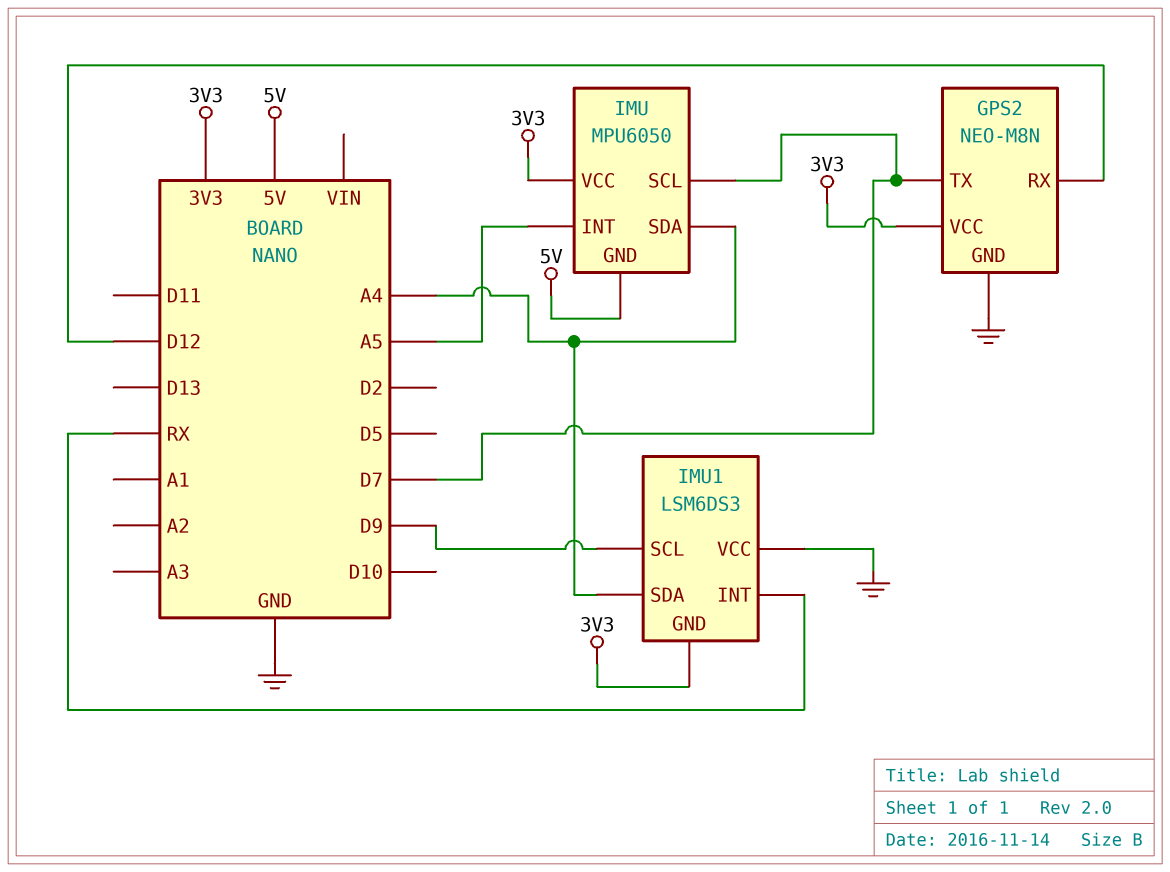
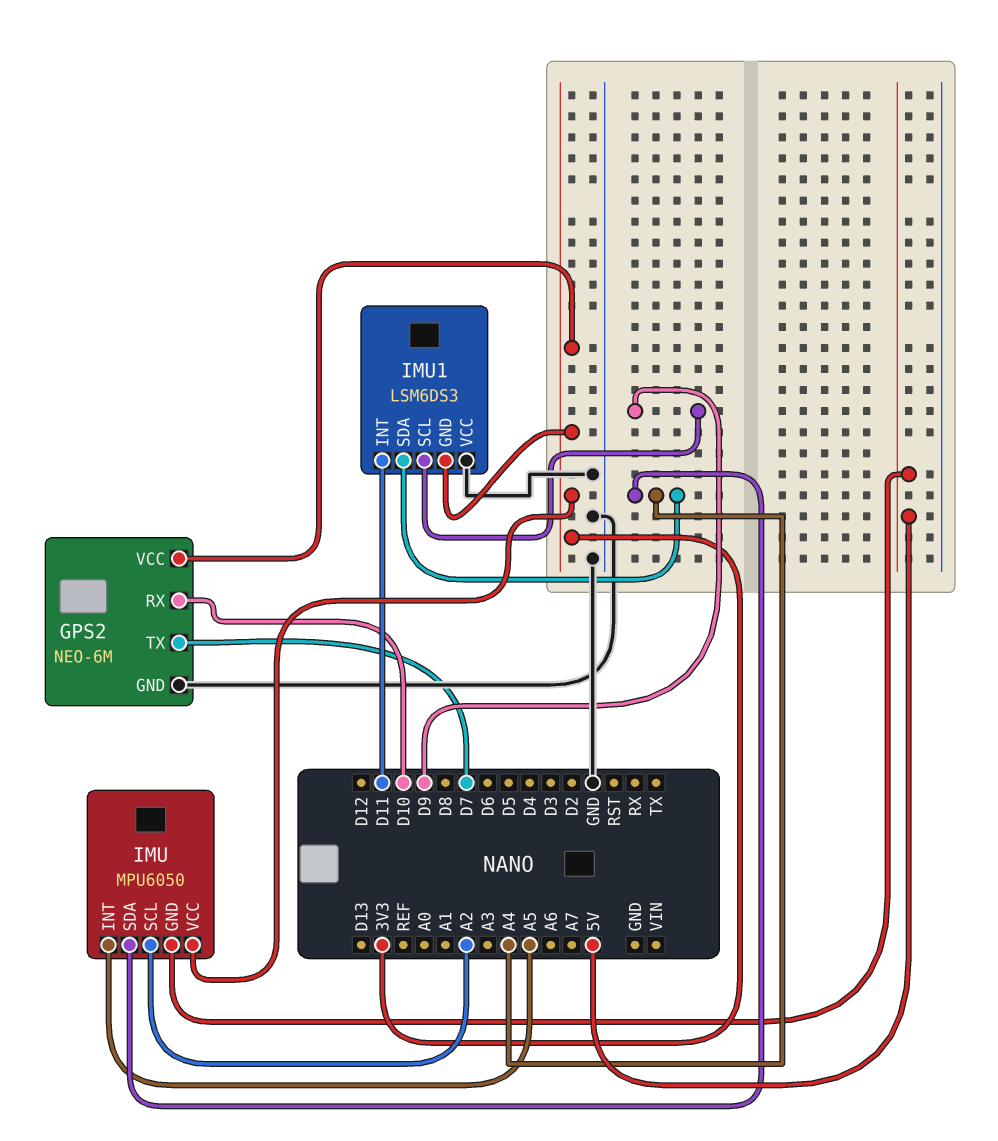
GPS2: NEO-M8N -> NEO-6M
GPS2 pin RX: D12 -> D10
IMU pin SCL: D7 -> A2
IMU1 pin INT: RX -> D11

